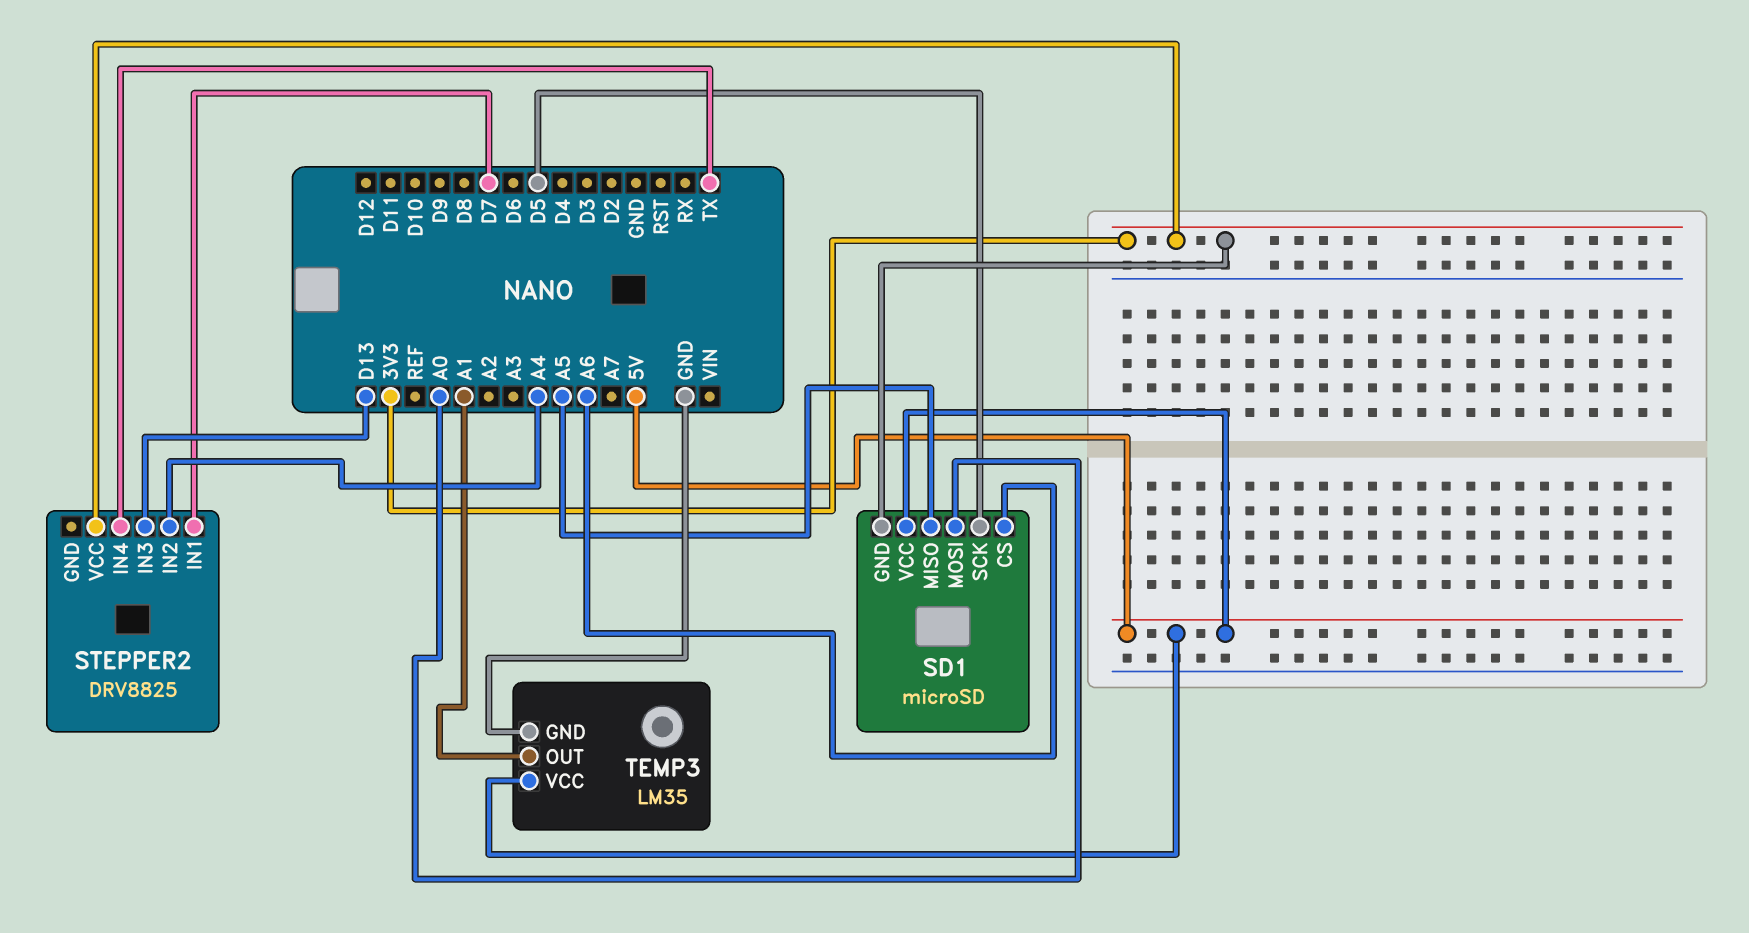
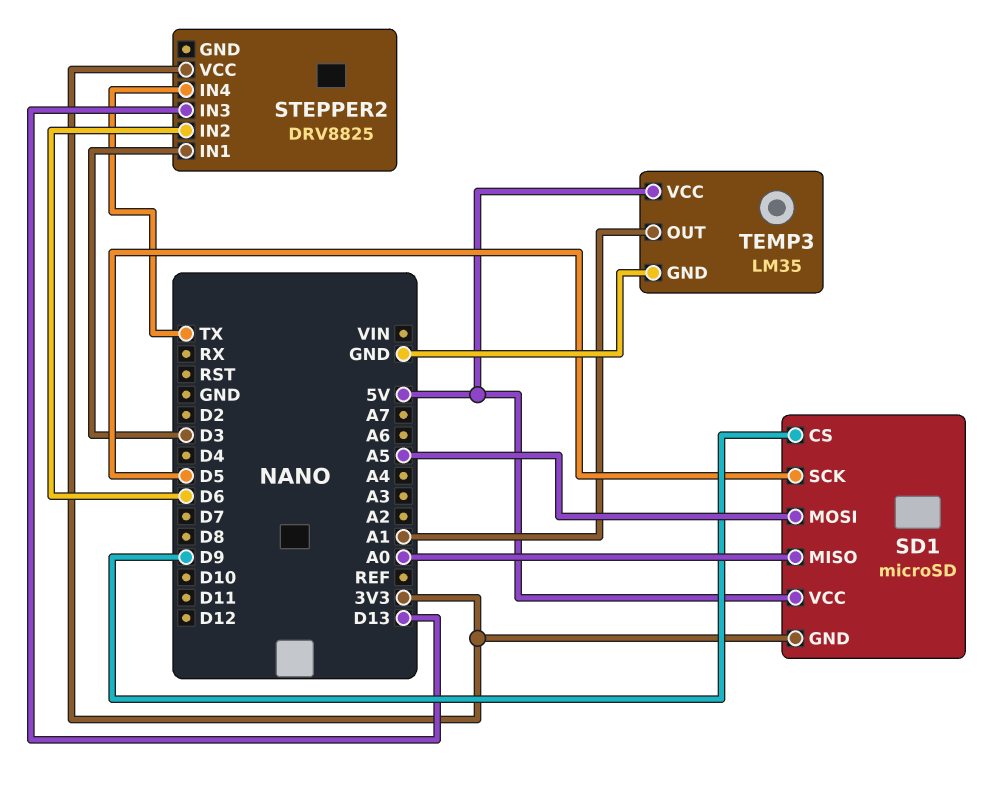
SD1 pin CS: A6 -> D9
SD1 pin MISO: A5 -> A0
SD1 pin MOSI: A0 -> A5
STEPPER2 pin IN1: D7 -> D3
STEPPER2 pin IN2: A4 -> D6

